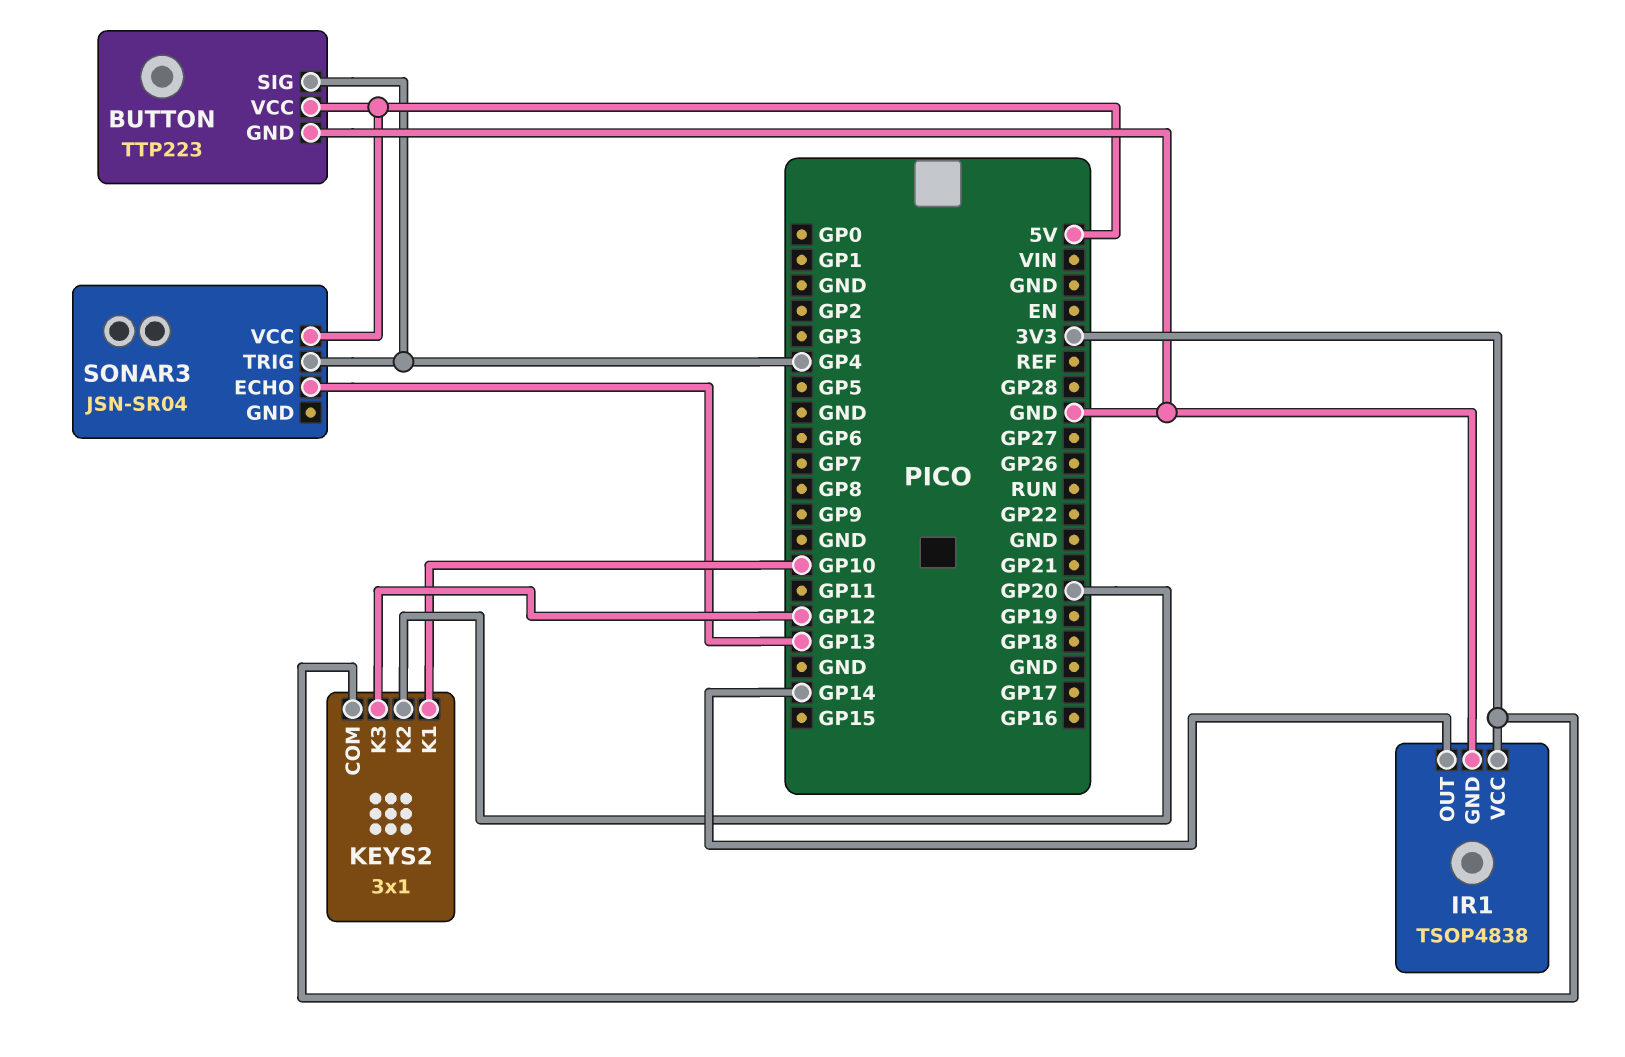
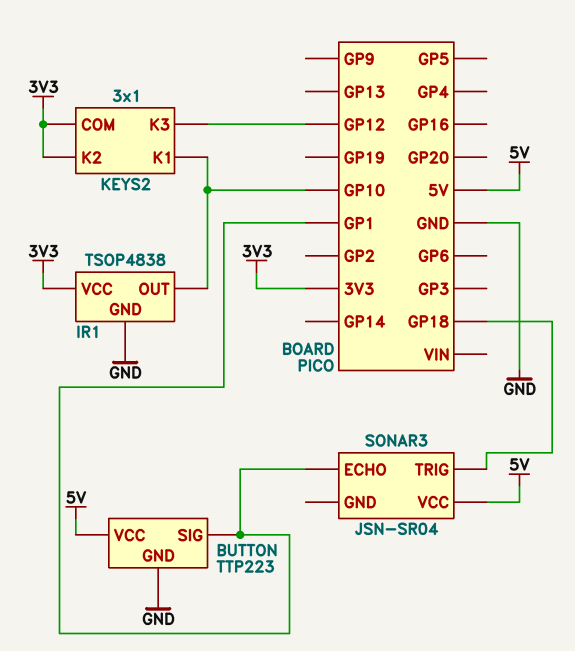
BUTTON pin SIG: GP4 -> GP1
IR1 pin OUT: GP14 -> GP10
KEYS2 pin K2: GP20 -> 3V3
SONAR3 pin ECHO: GP13 -> GP1
SONAR3 pin TRIG: GP4 -> GP18

